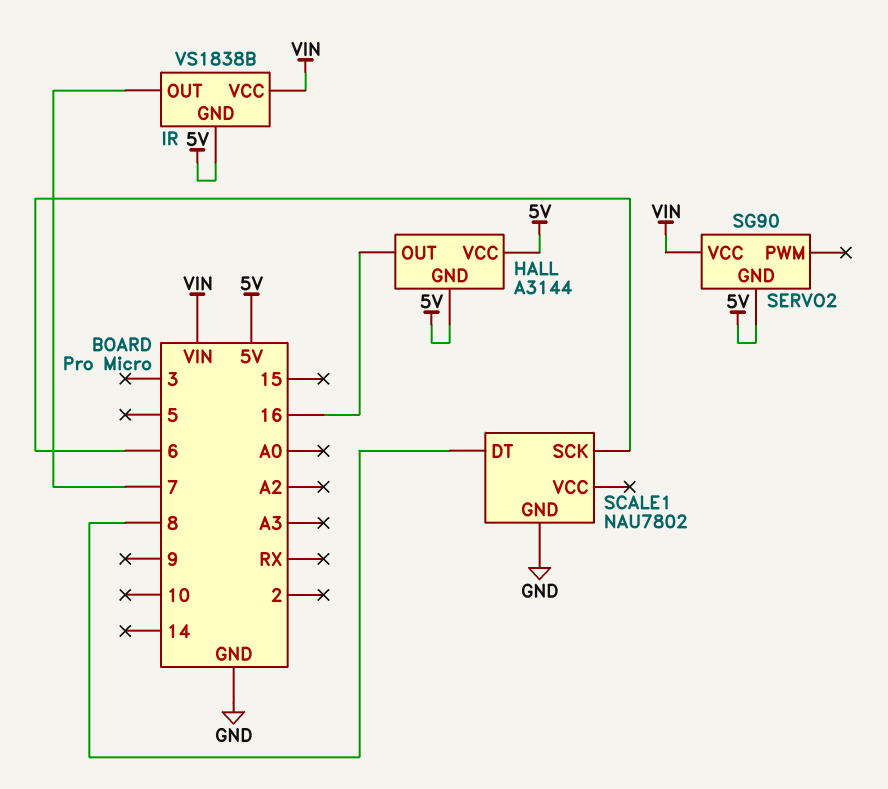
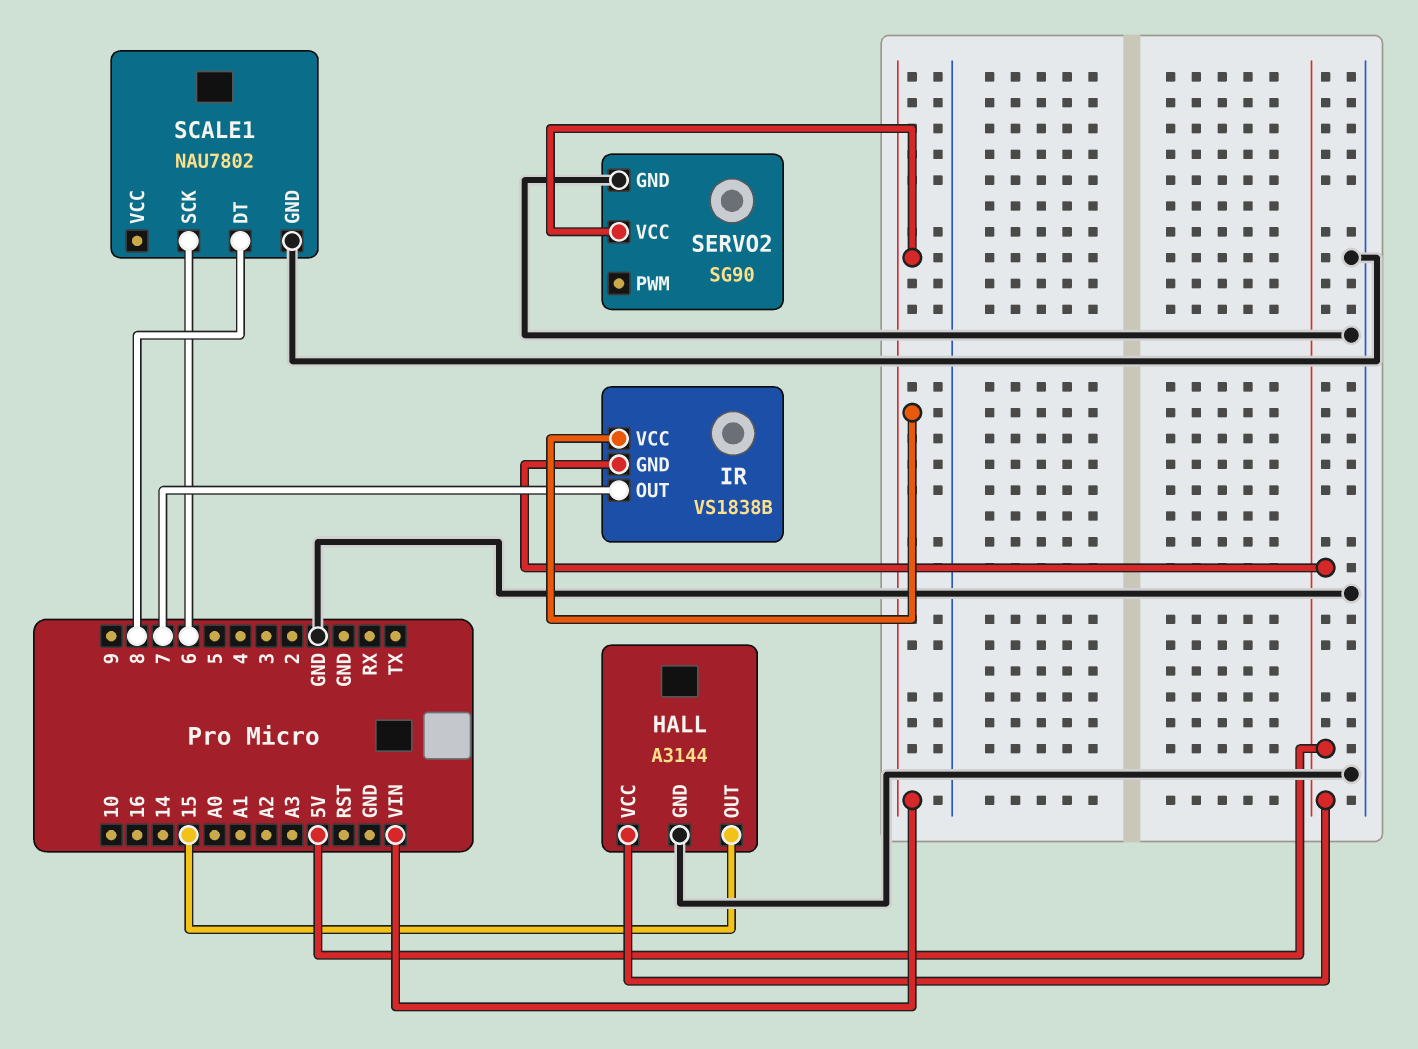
HALL pin GND: 5V -> GND
HALL pin OUT: 16 -> 15
SERVO2 pin GND: 5V -> GND

